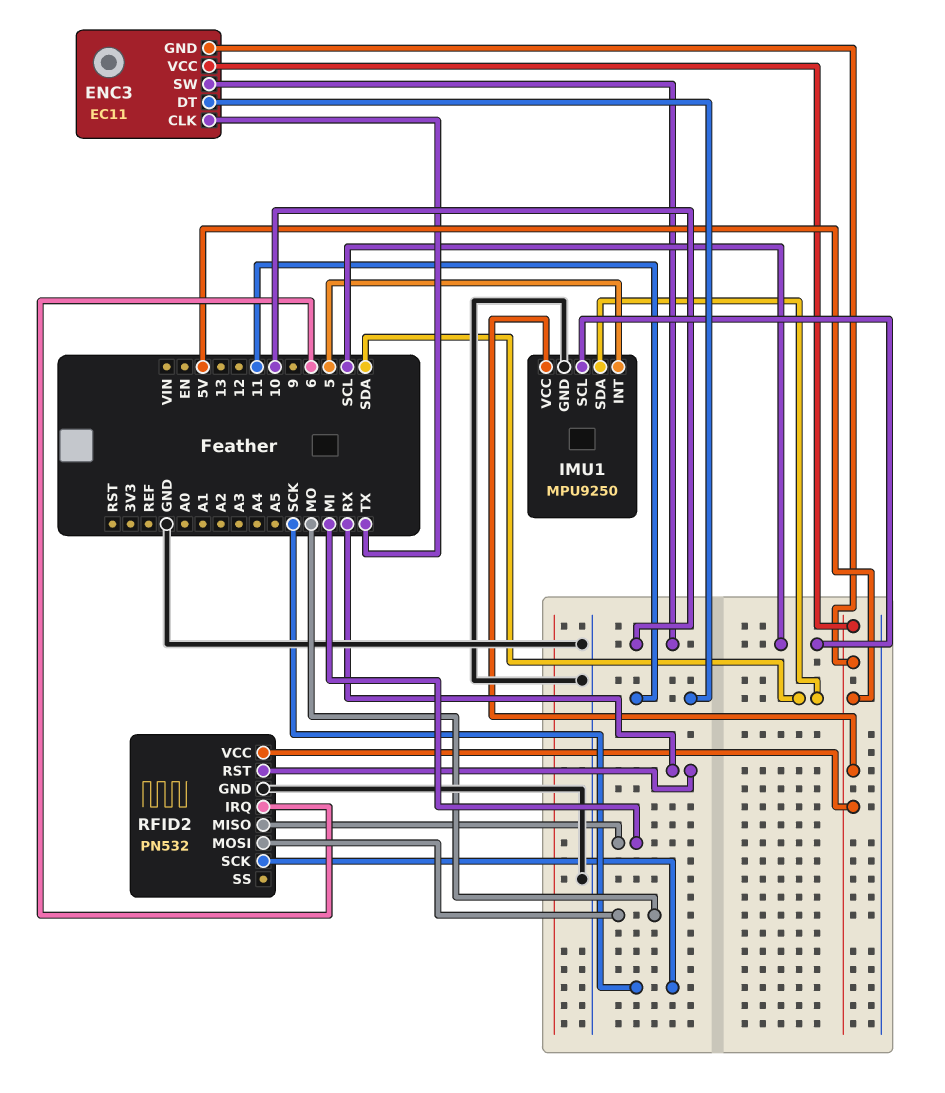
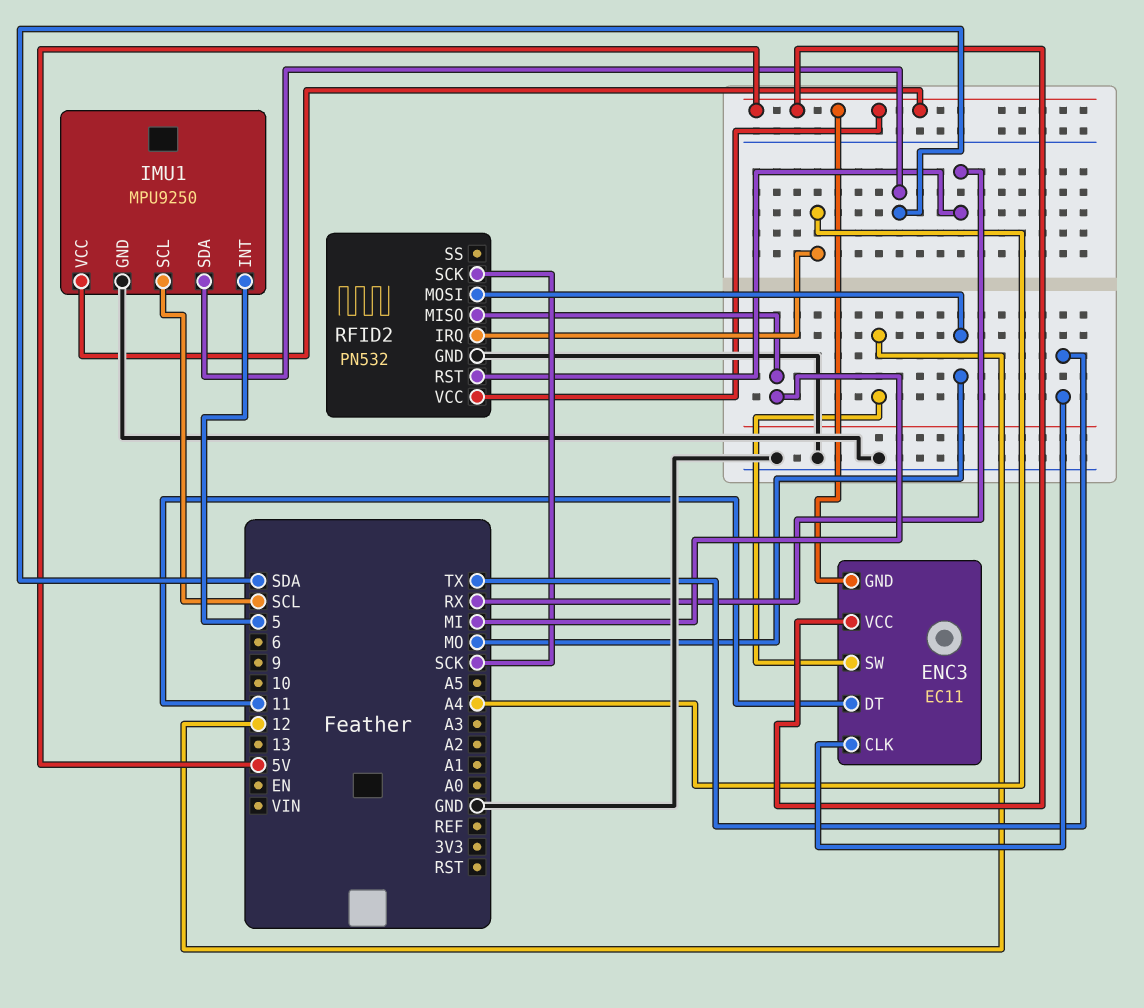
ENC3 pin SW: 10 -> 12
RFID2 pin IRQ: 6 -> A4

